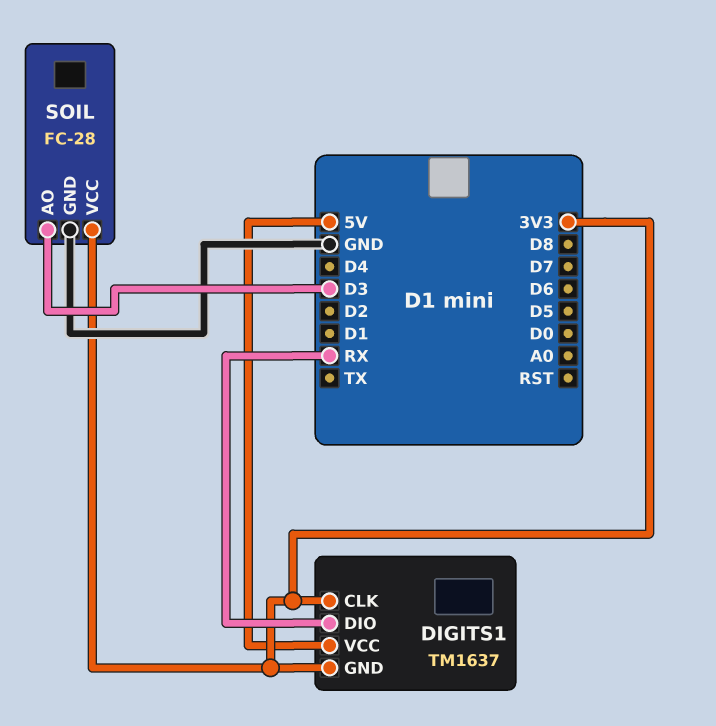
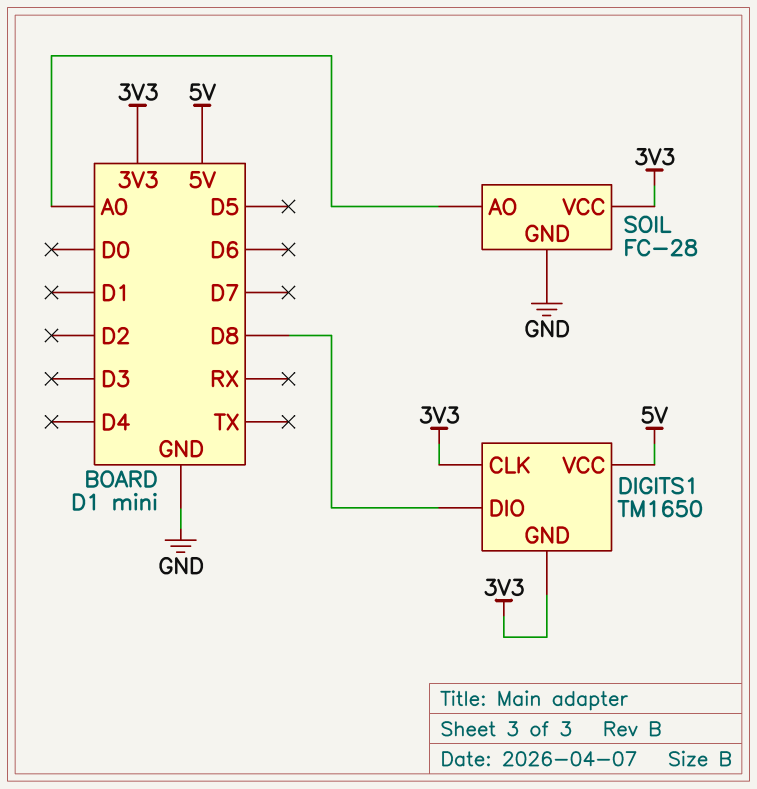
DIGITS1: TM1637 -> TM1650
DIGITS1 pin DIO: RX -> D8
SOIL pin AO: D3 -> A0

